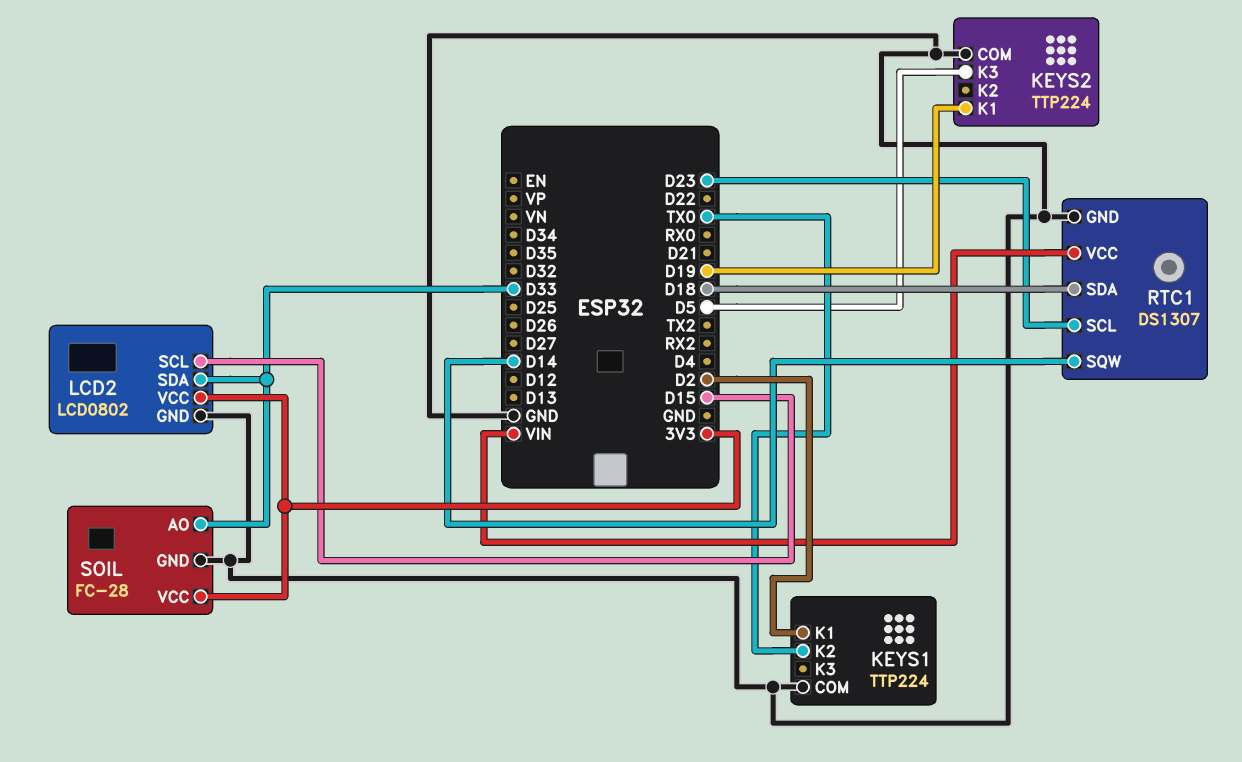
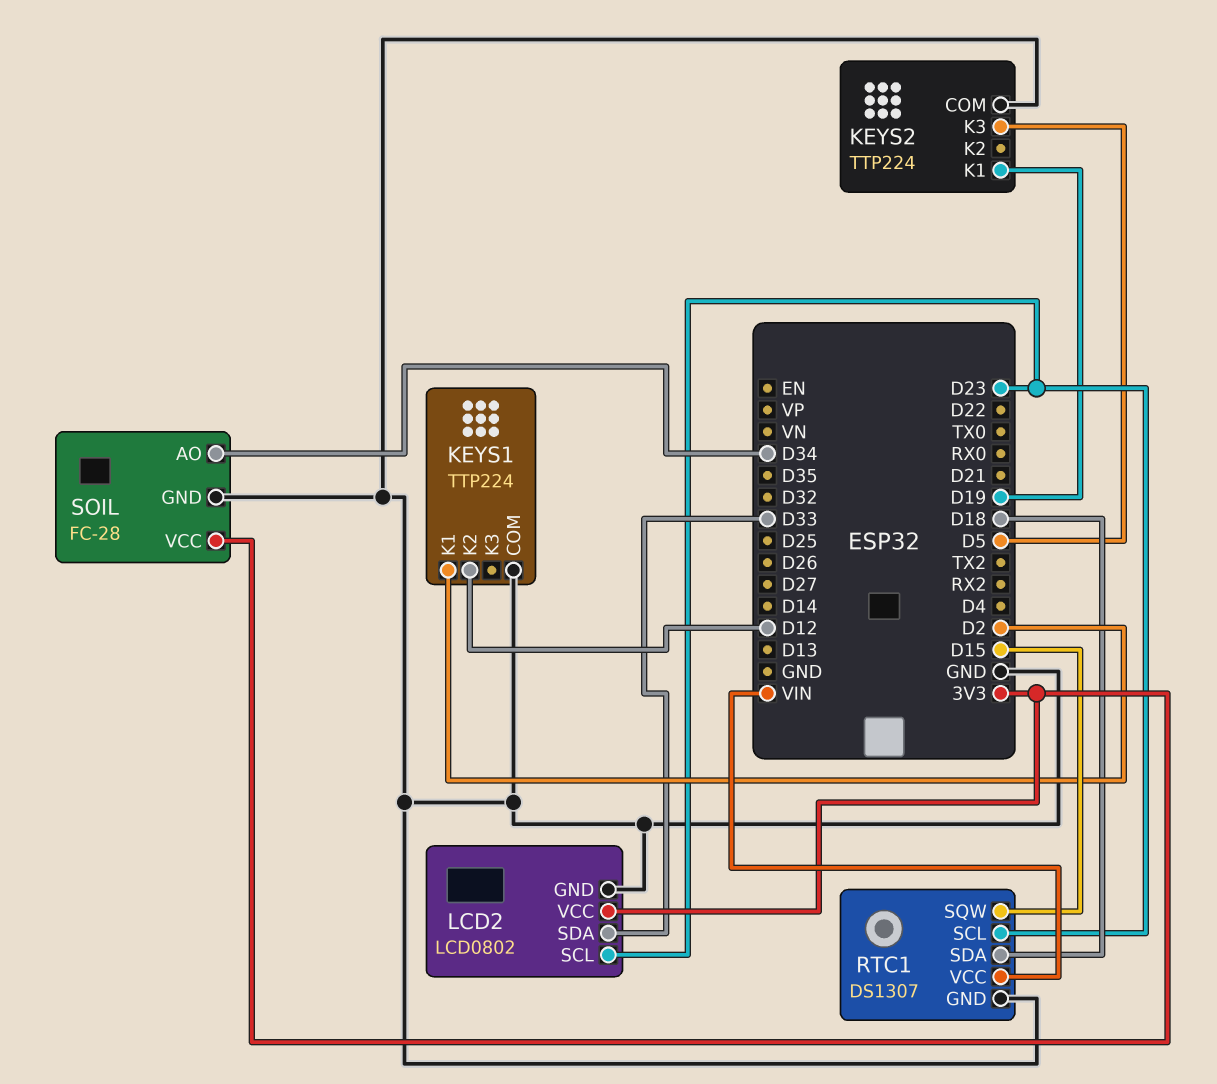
KEYS1 pin K2: TX0 -> D12
LCD2 pin SCL: D15 -> D23
RTC1 pin SQW: D14 -> D15
SOIL pin AO: D33 -> D34

